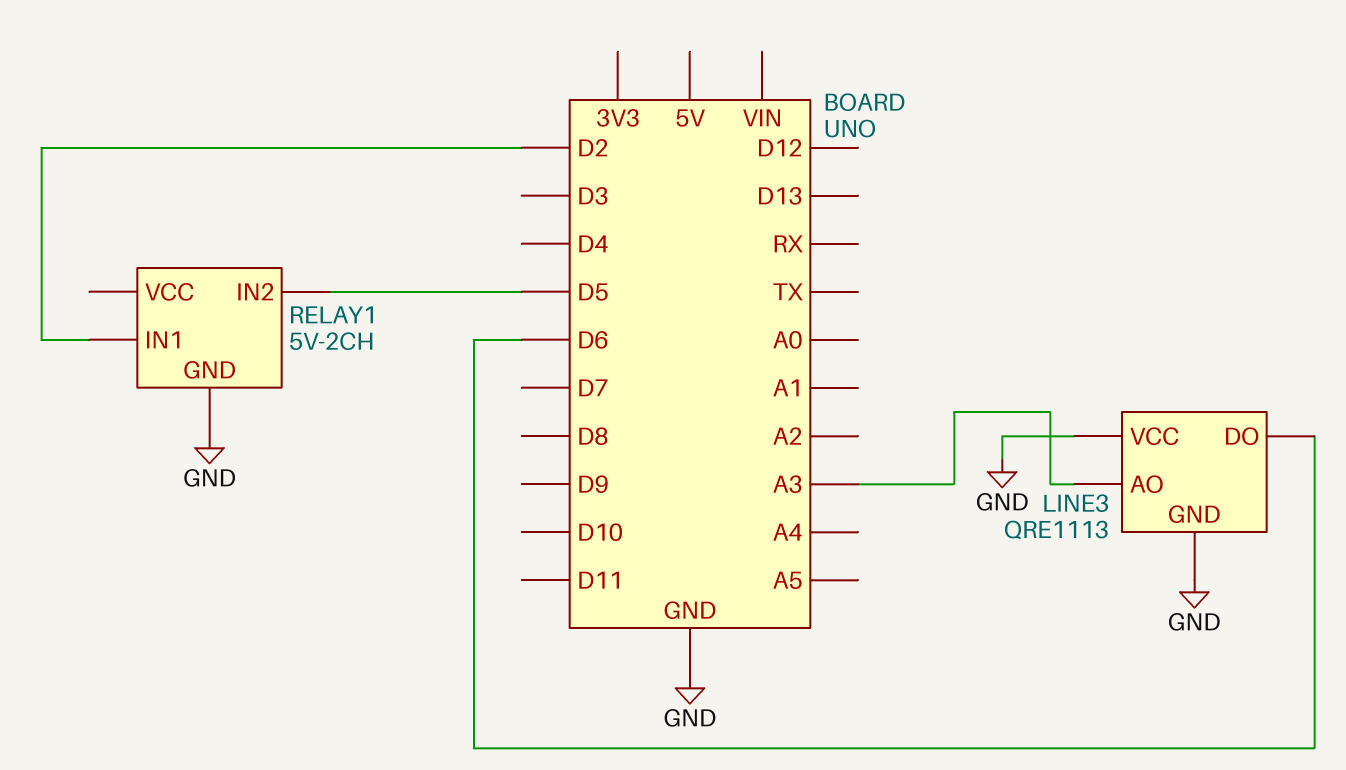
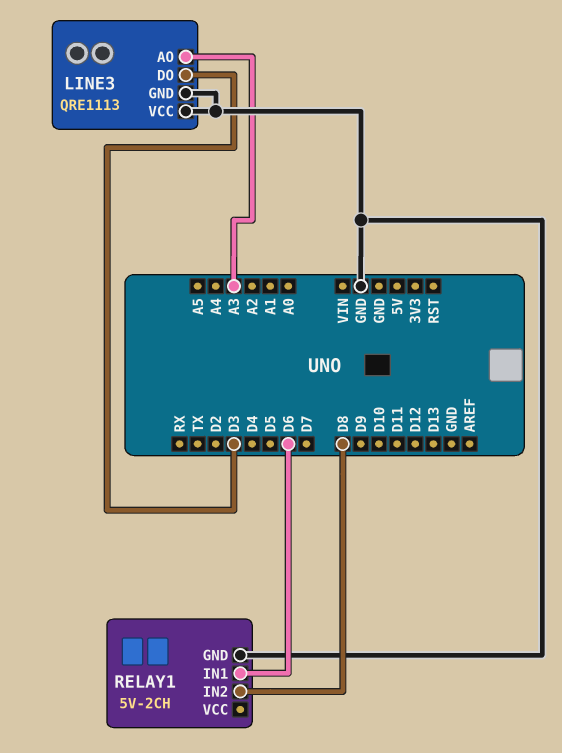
LINE3 pin DO: D6 -> D3
RELAY1 pin IN1: D2 -> D6
RELAY1 pin IN2: D5 -> D8

